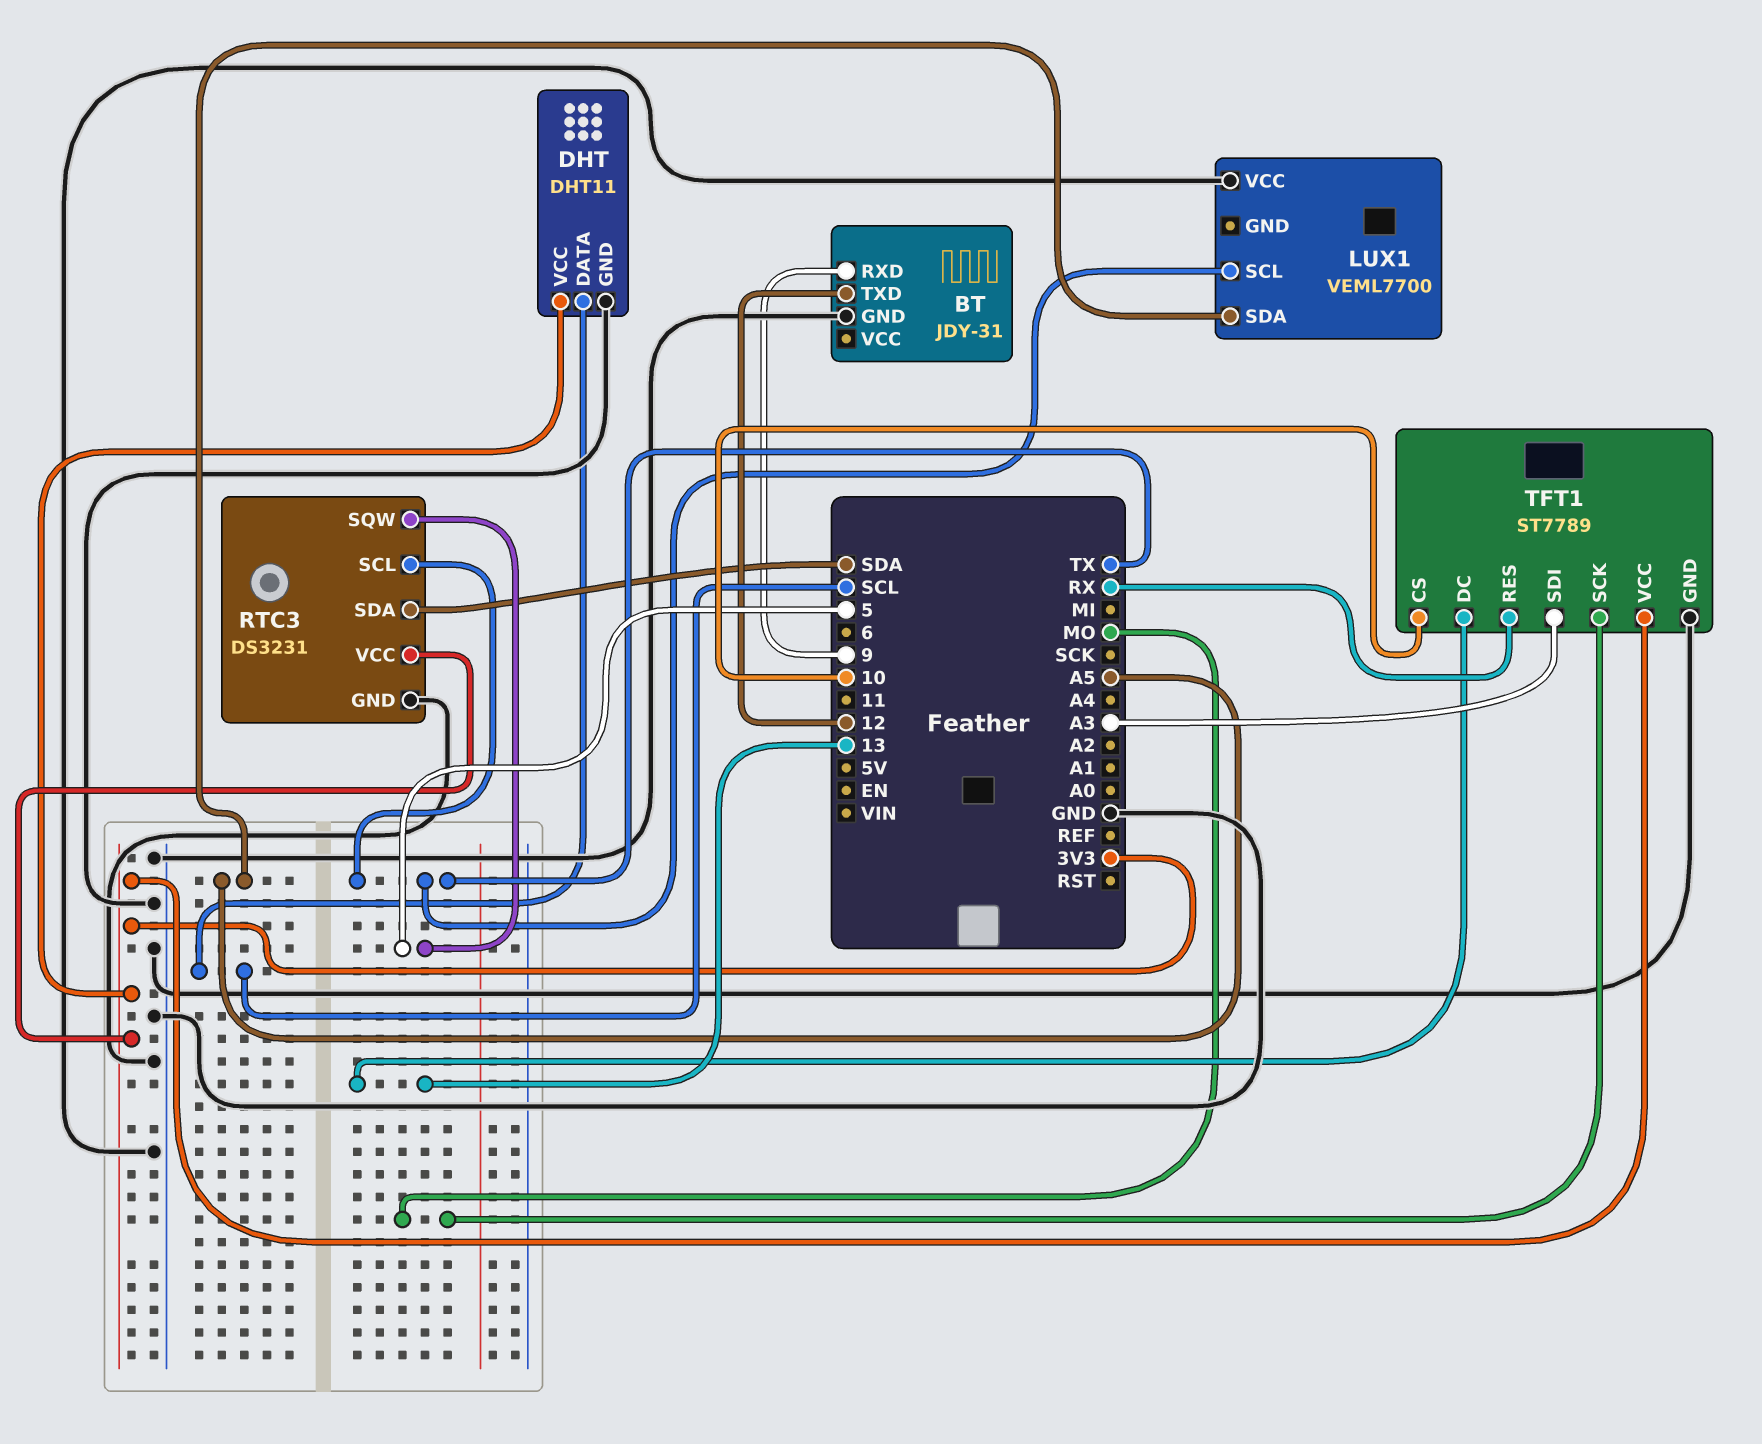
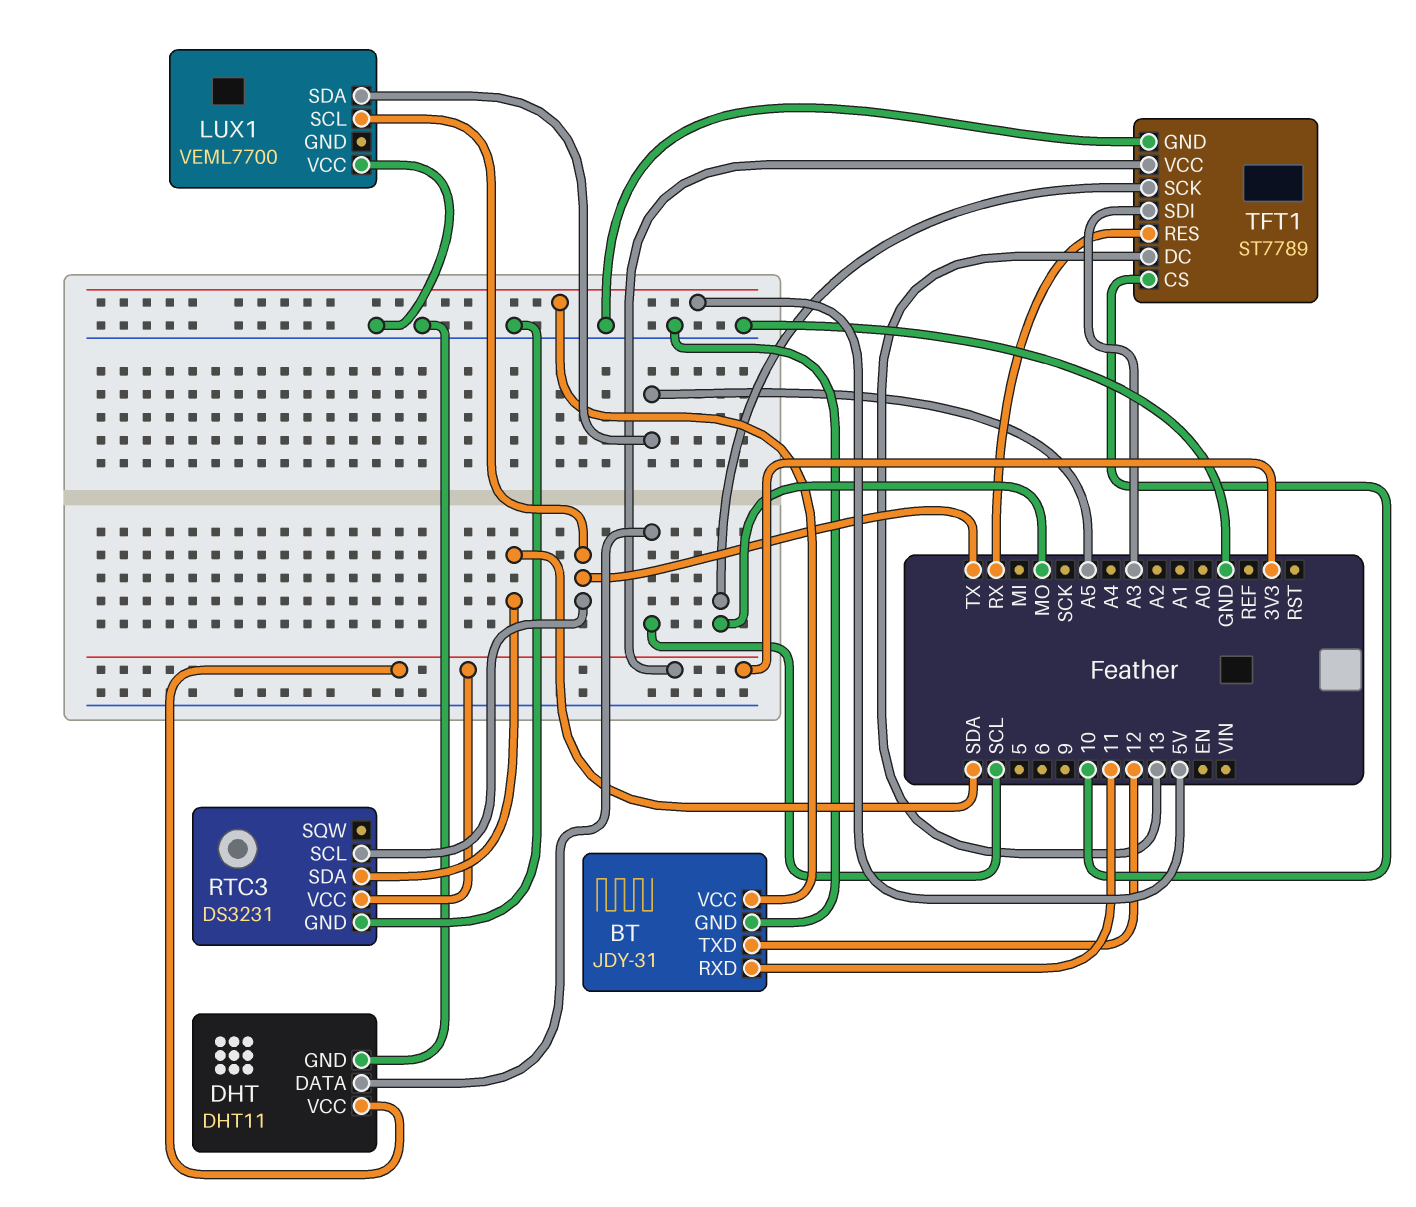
BT pin RXD: 9 -> 11
BT pin VCC: none -> 5V
RTC3 pin SQW: 5 -> none

